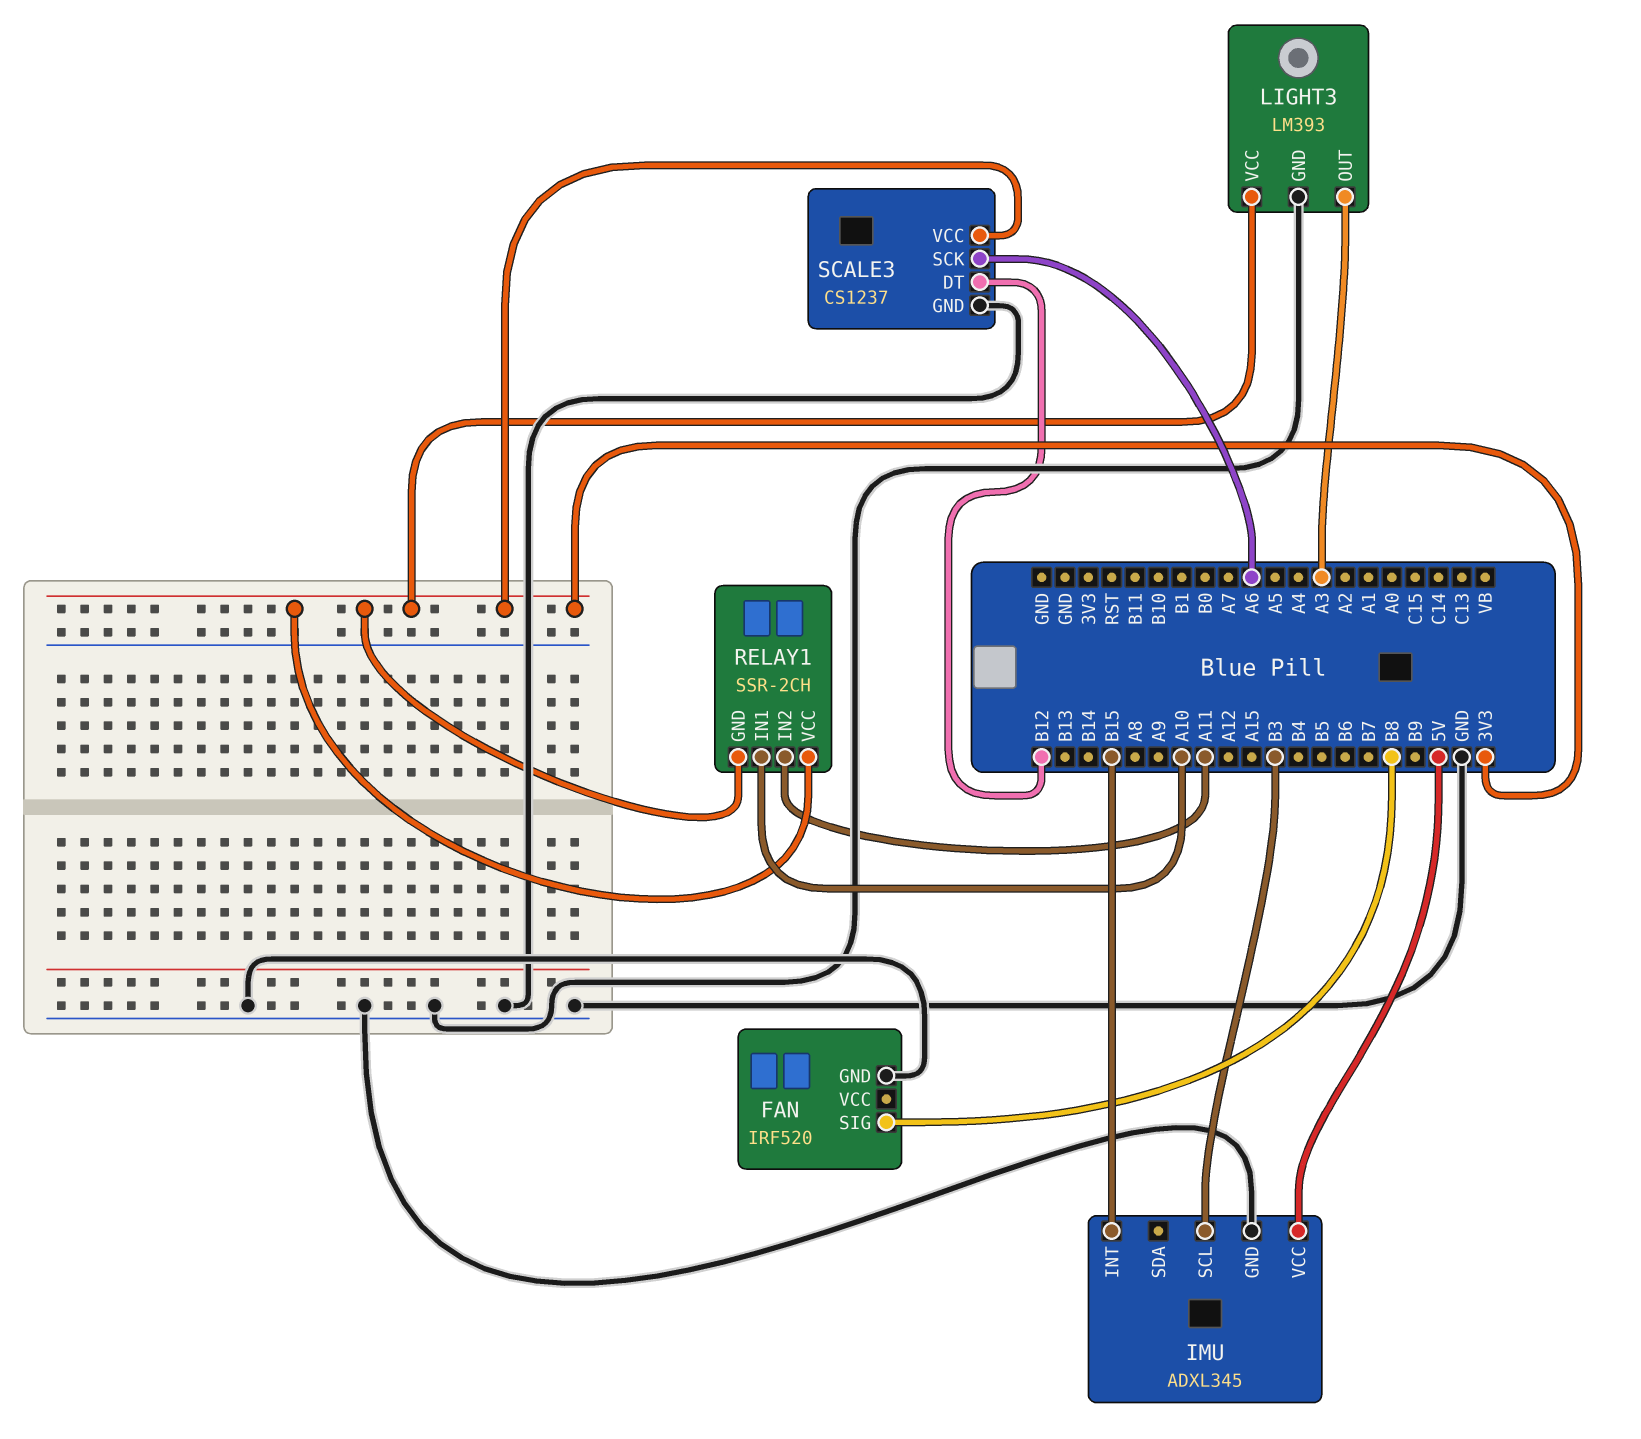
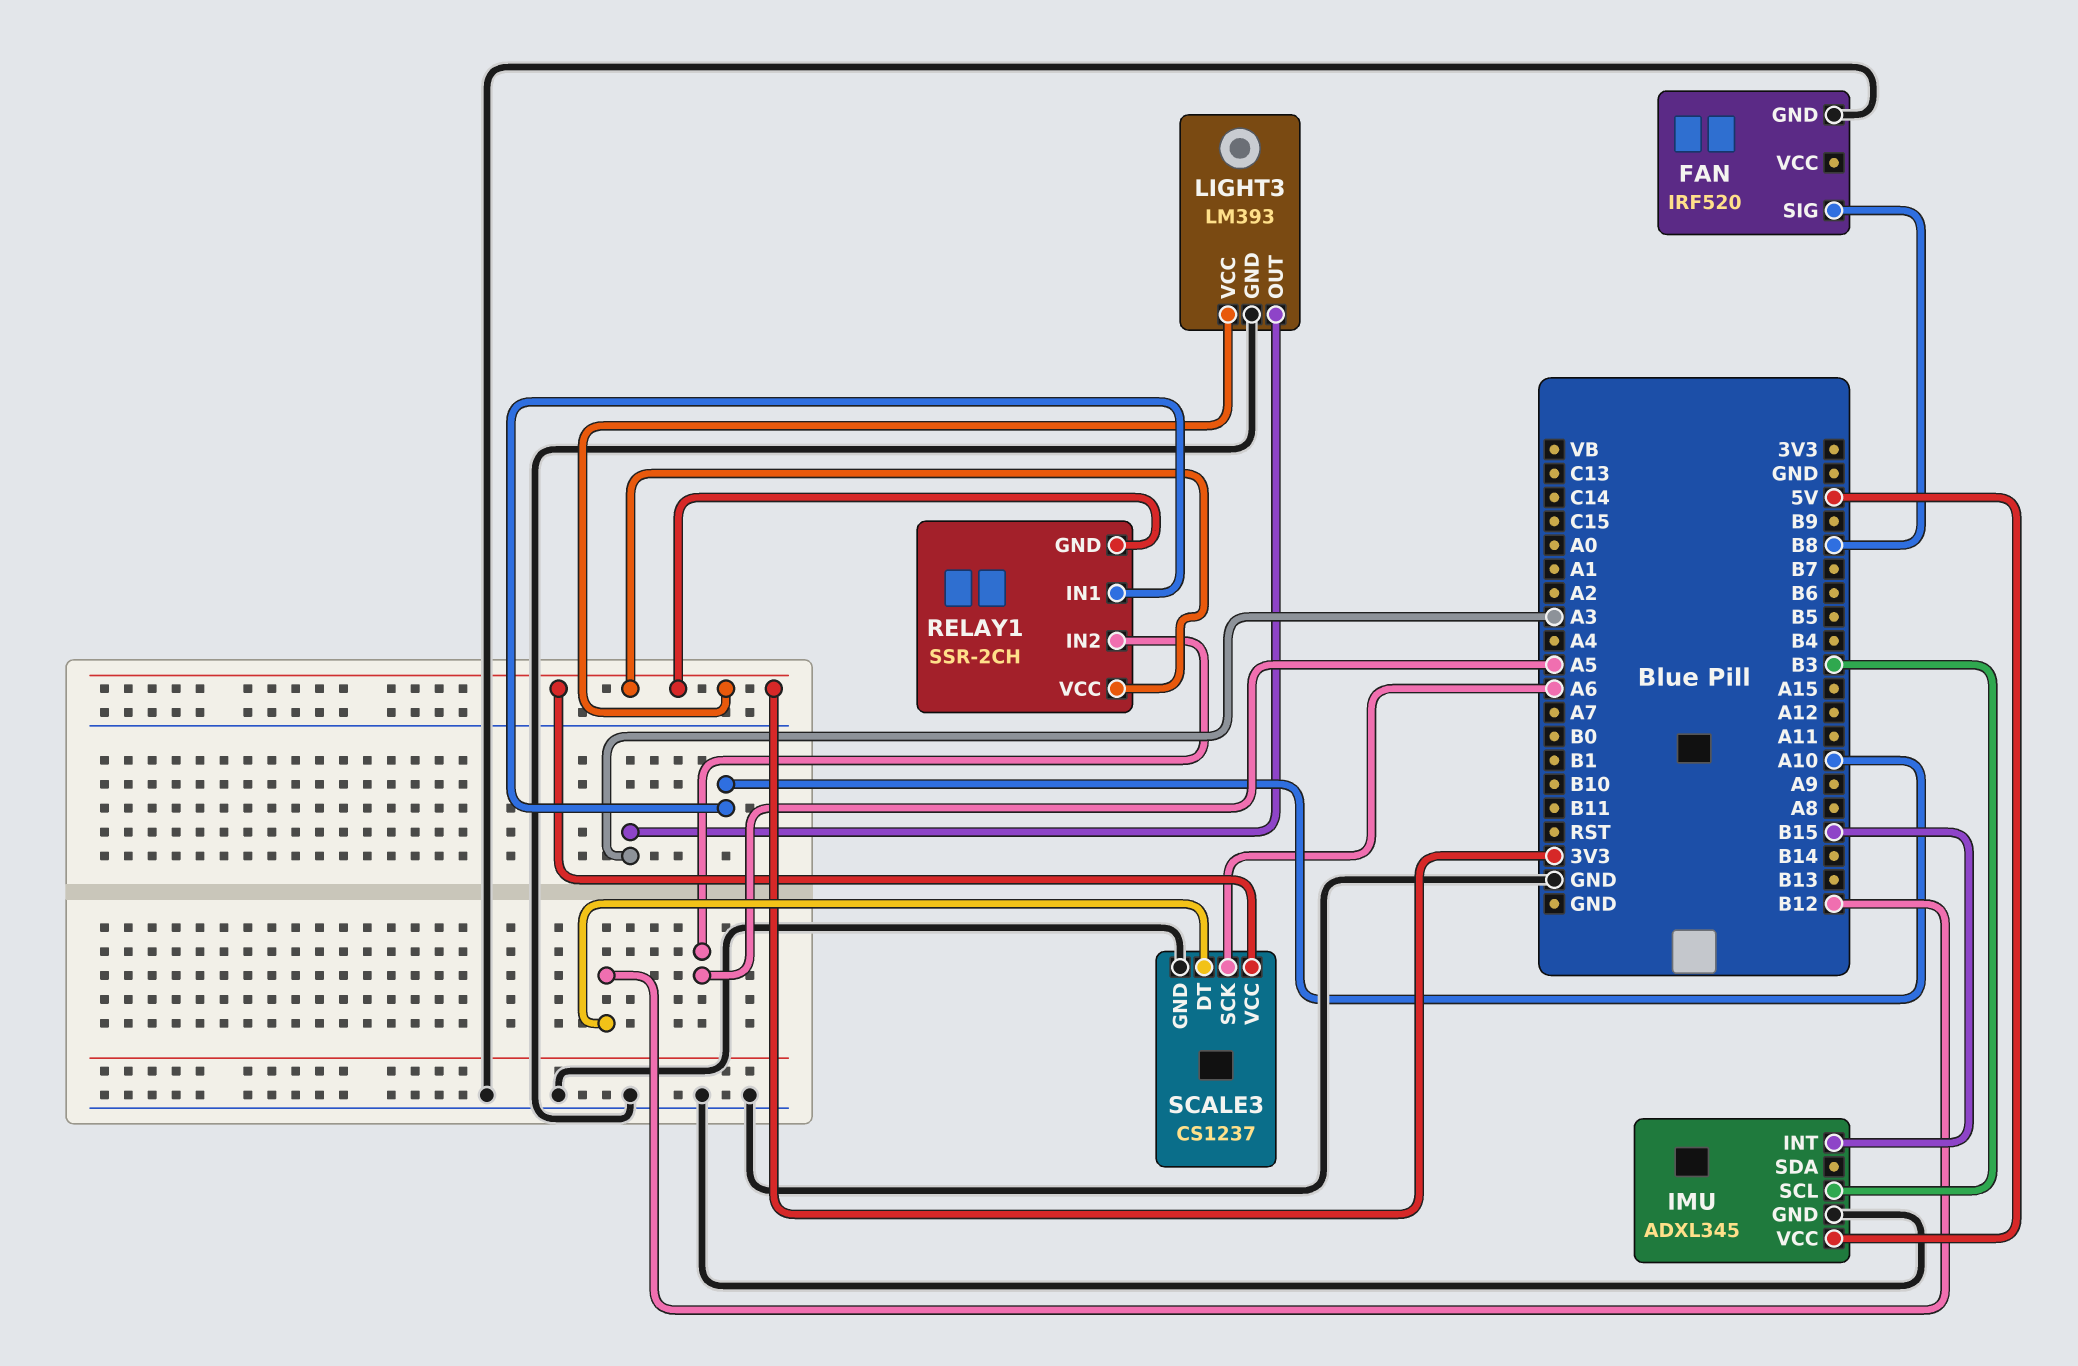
RELAY1 pin IN2: A11 -> A5

